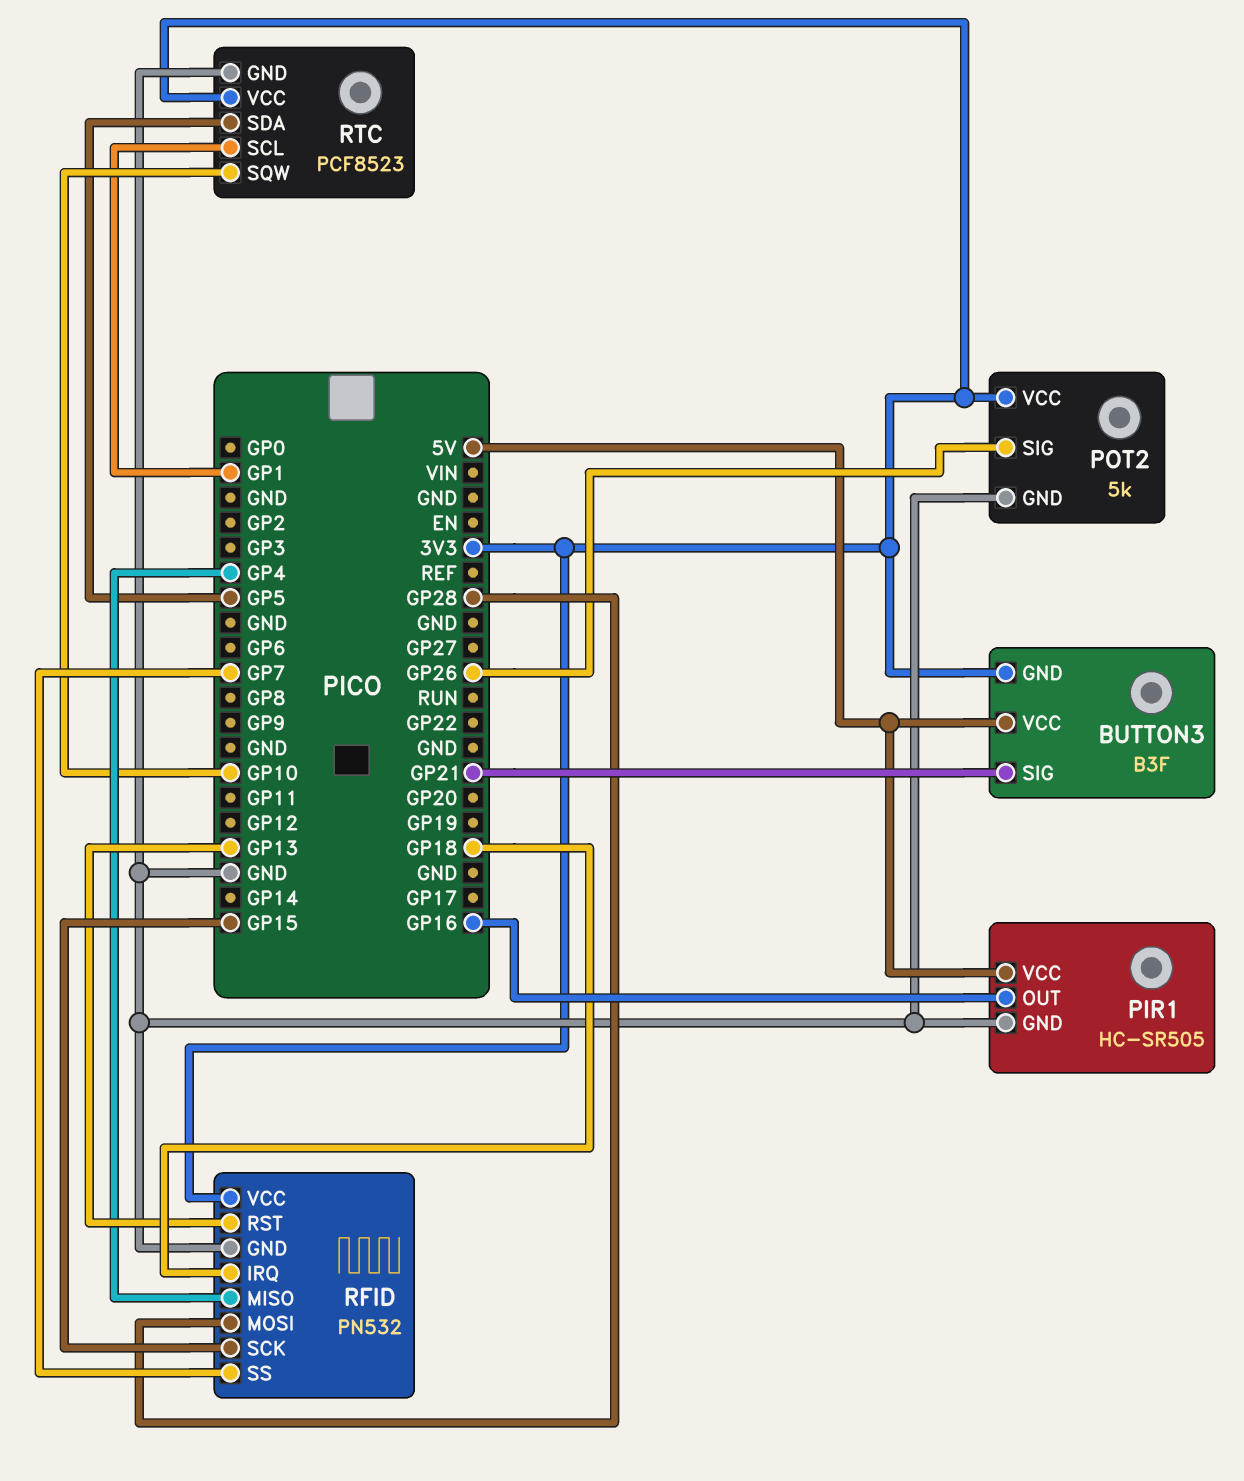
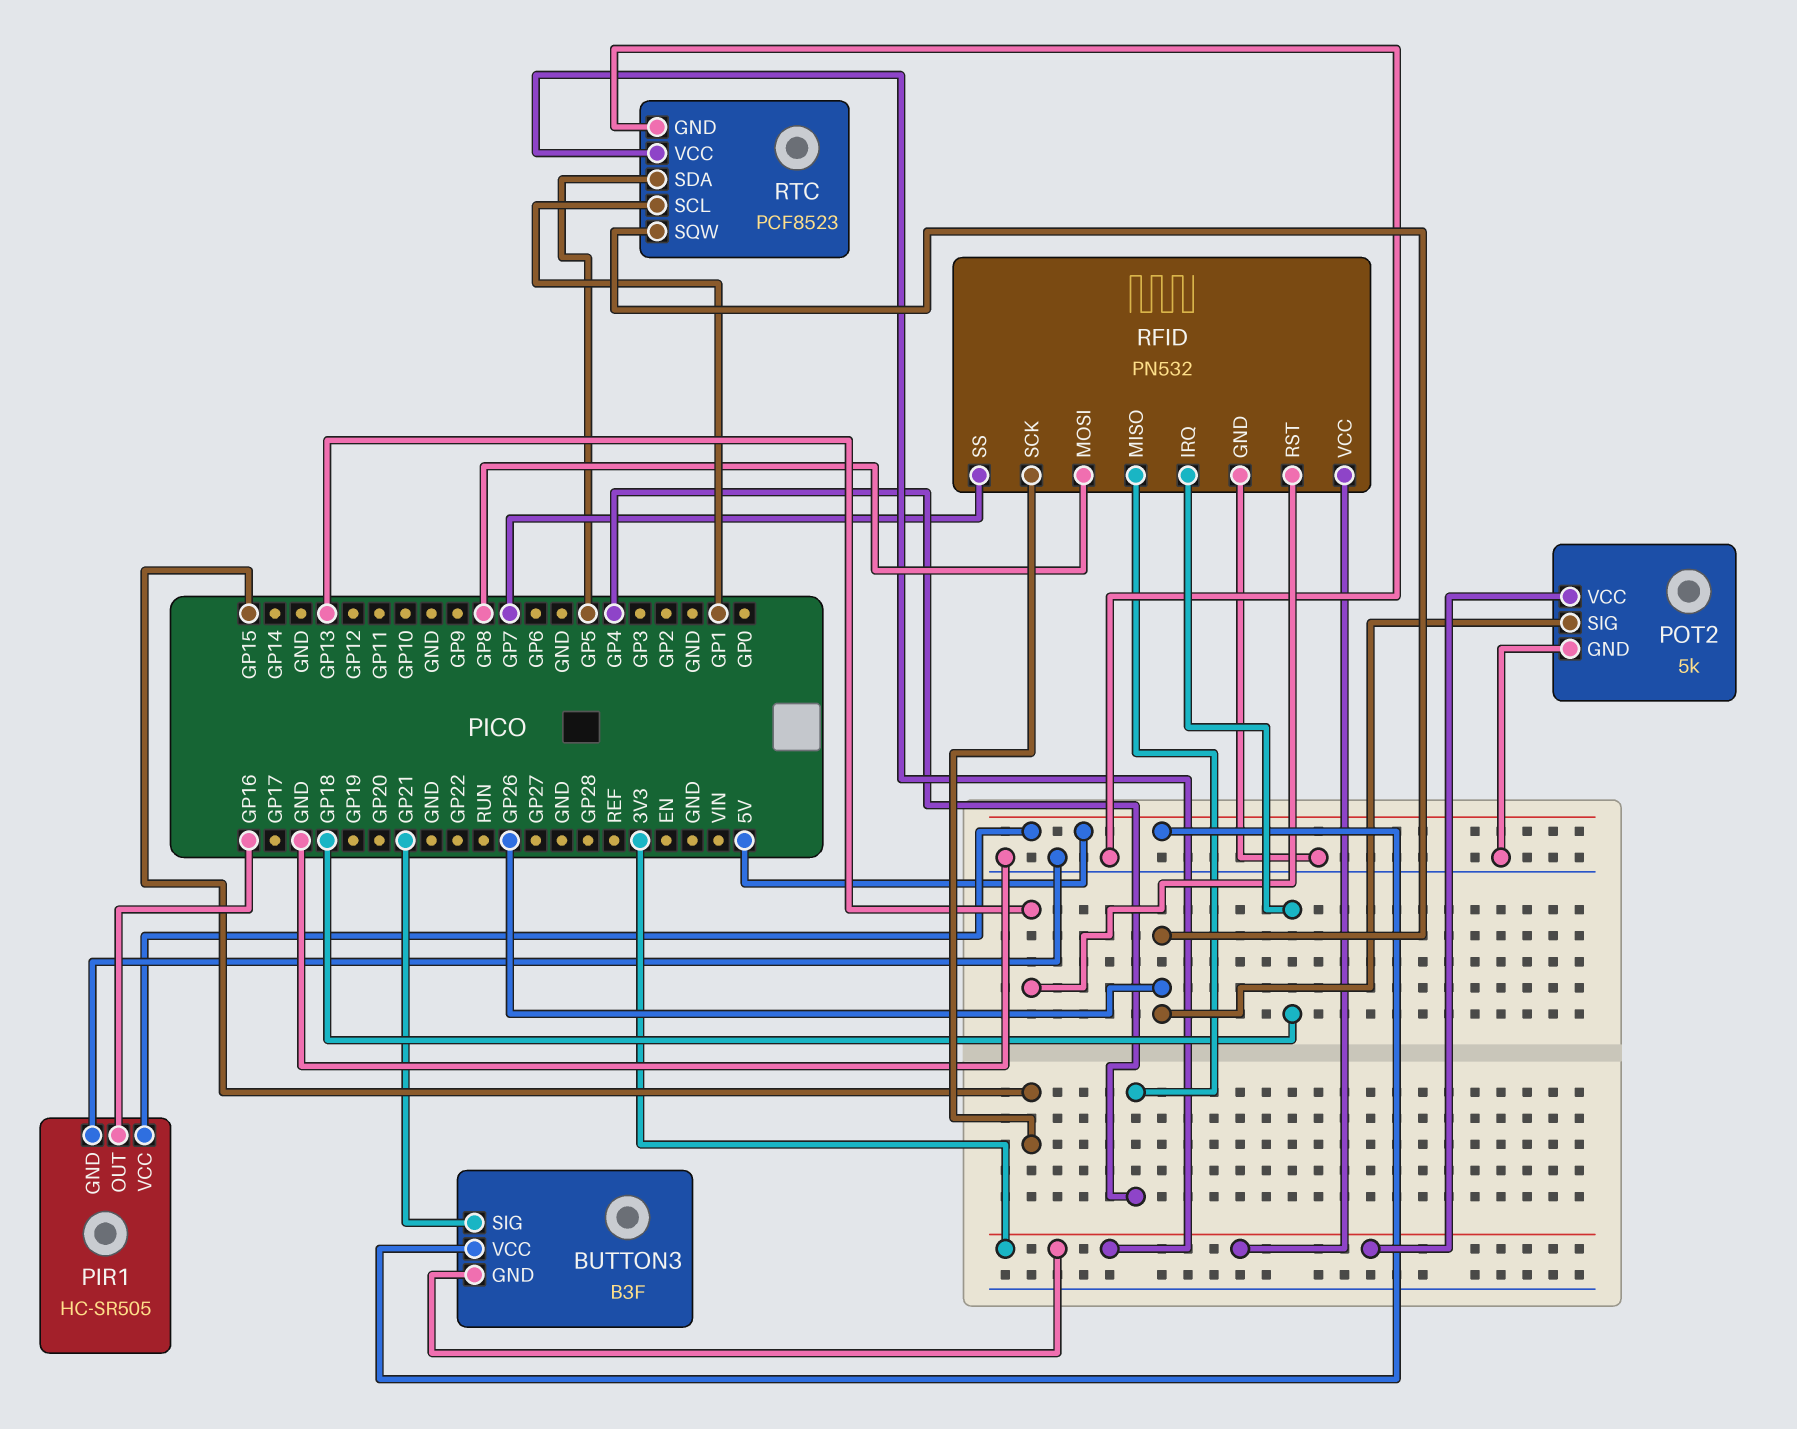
RFID pin MOSI: GP28 -> GP8
RTC pin SQW: GP10 -> GP26

